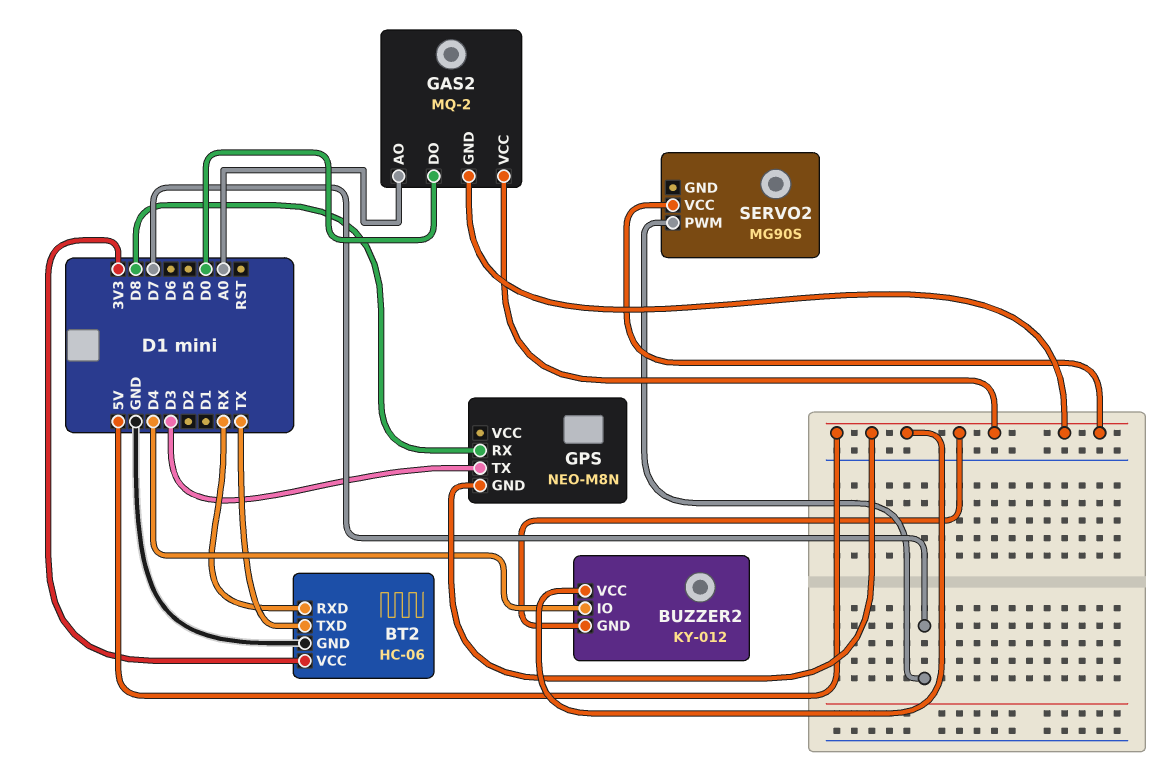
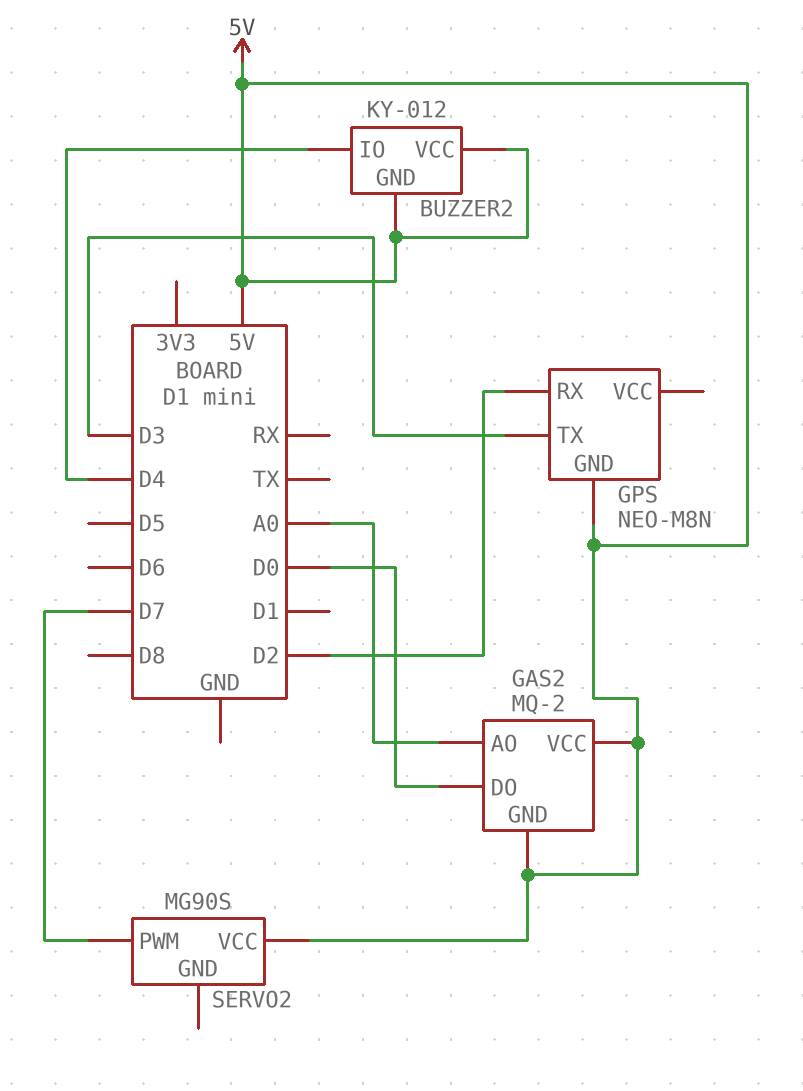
BT2: HC-06 -> none
BT2 pin GND: GND -> none
BT2 pin RXD: RX -> none
BT2 pin TXD: TX -> none
BT2 pin VCC: 3V3 -> none
GPS pin RX: D8 -> D2

